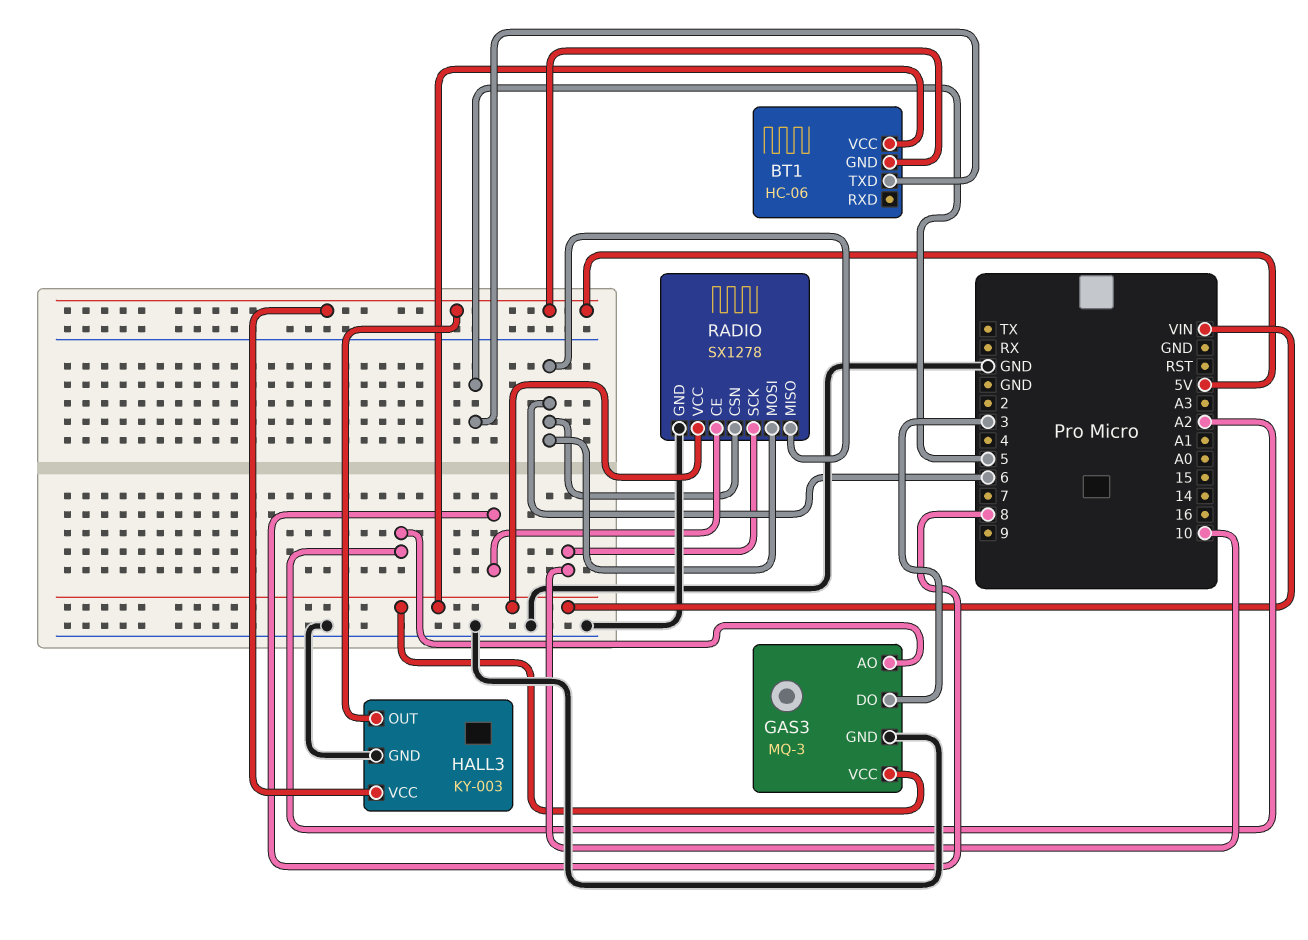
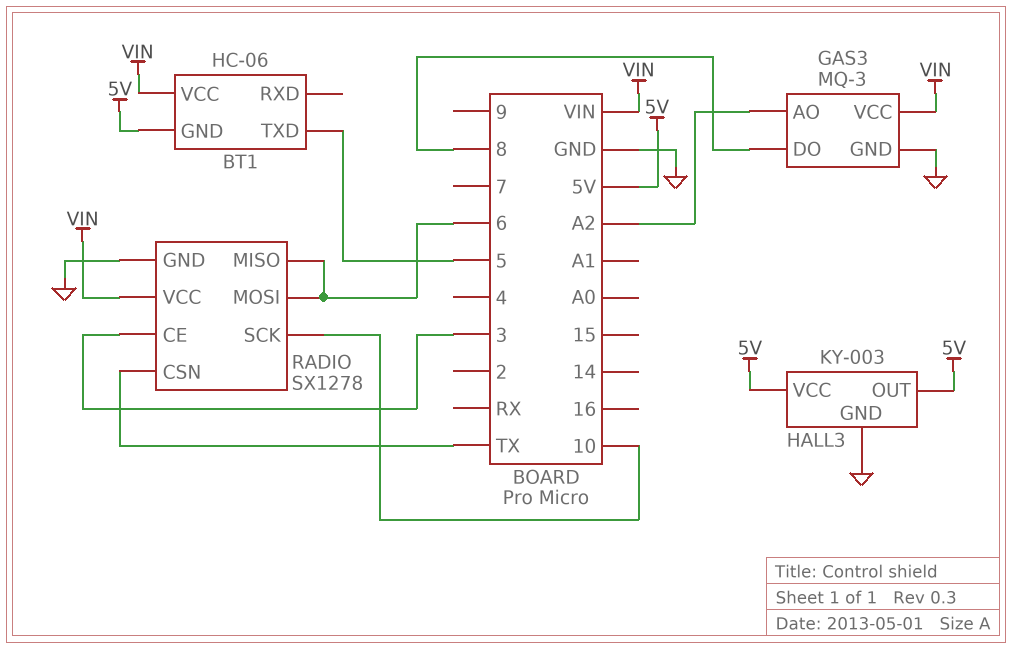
GAS3 pin DO: 3 -> 8
RADIO pin CE: 8 -> 3
RADIO pin CSN: 6 -> TX

